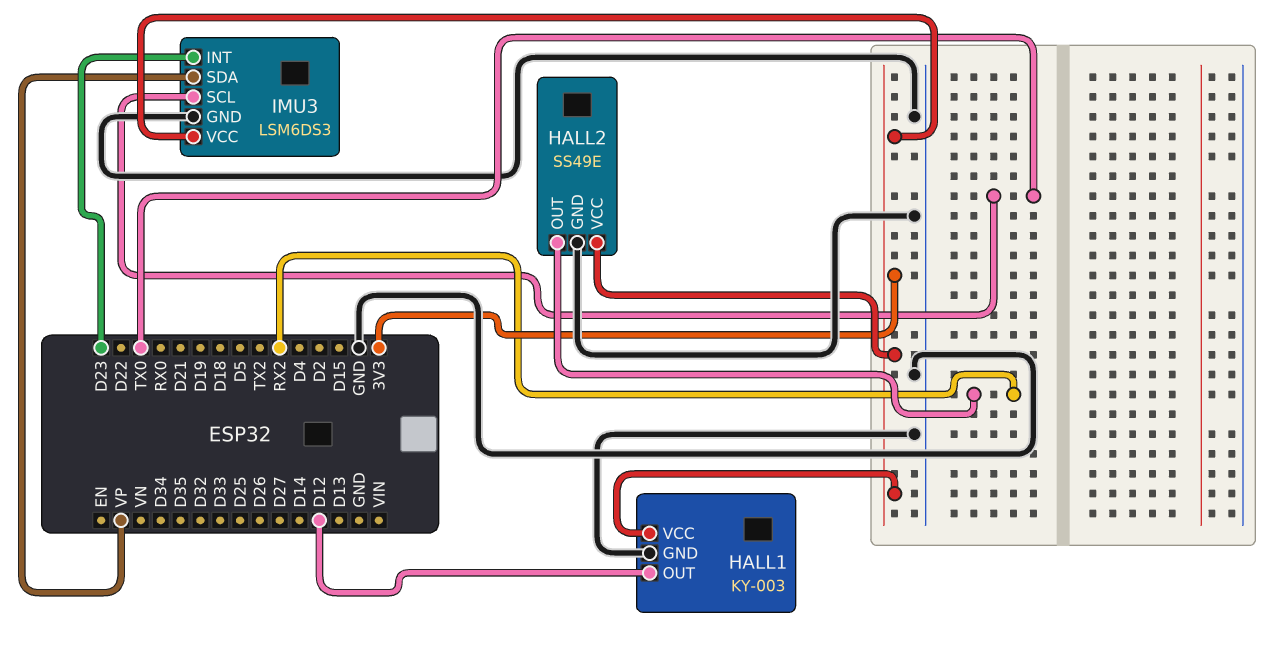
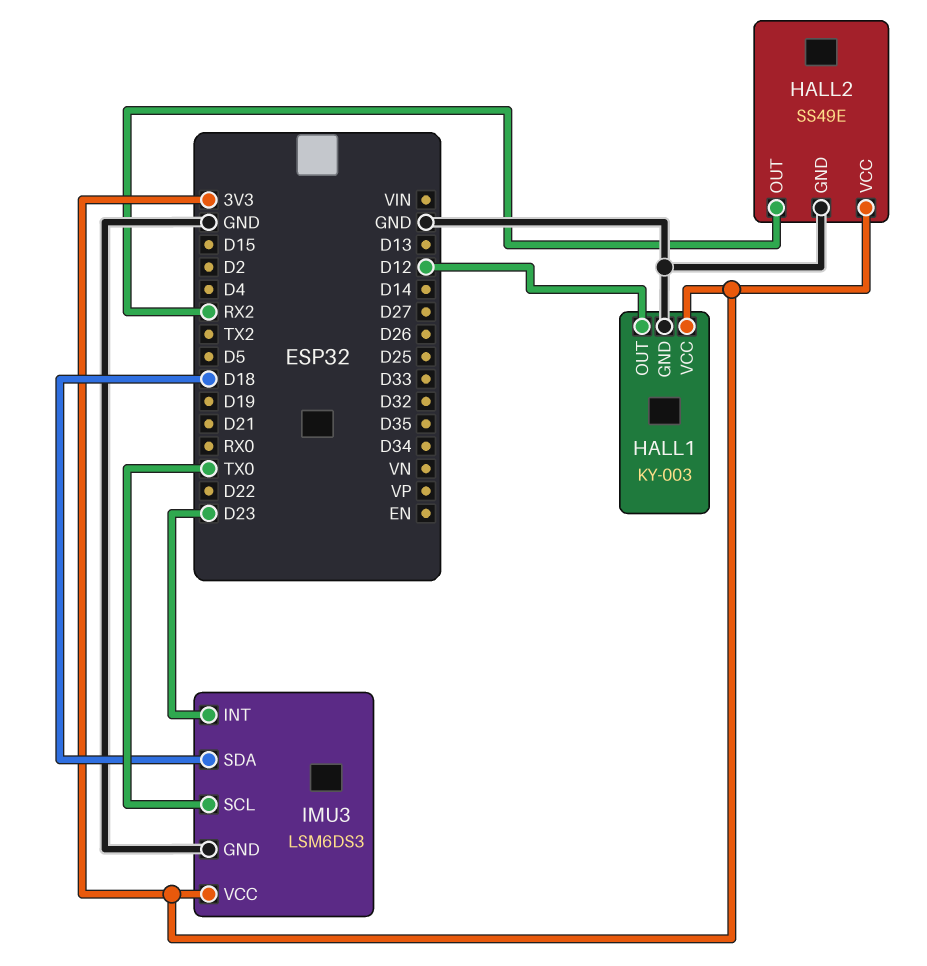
IMU3 pin SDA: VP -> D18

